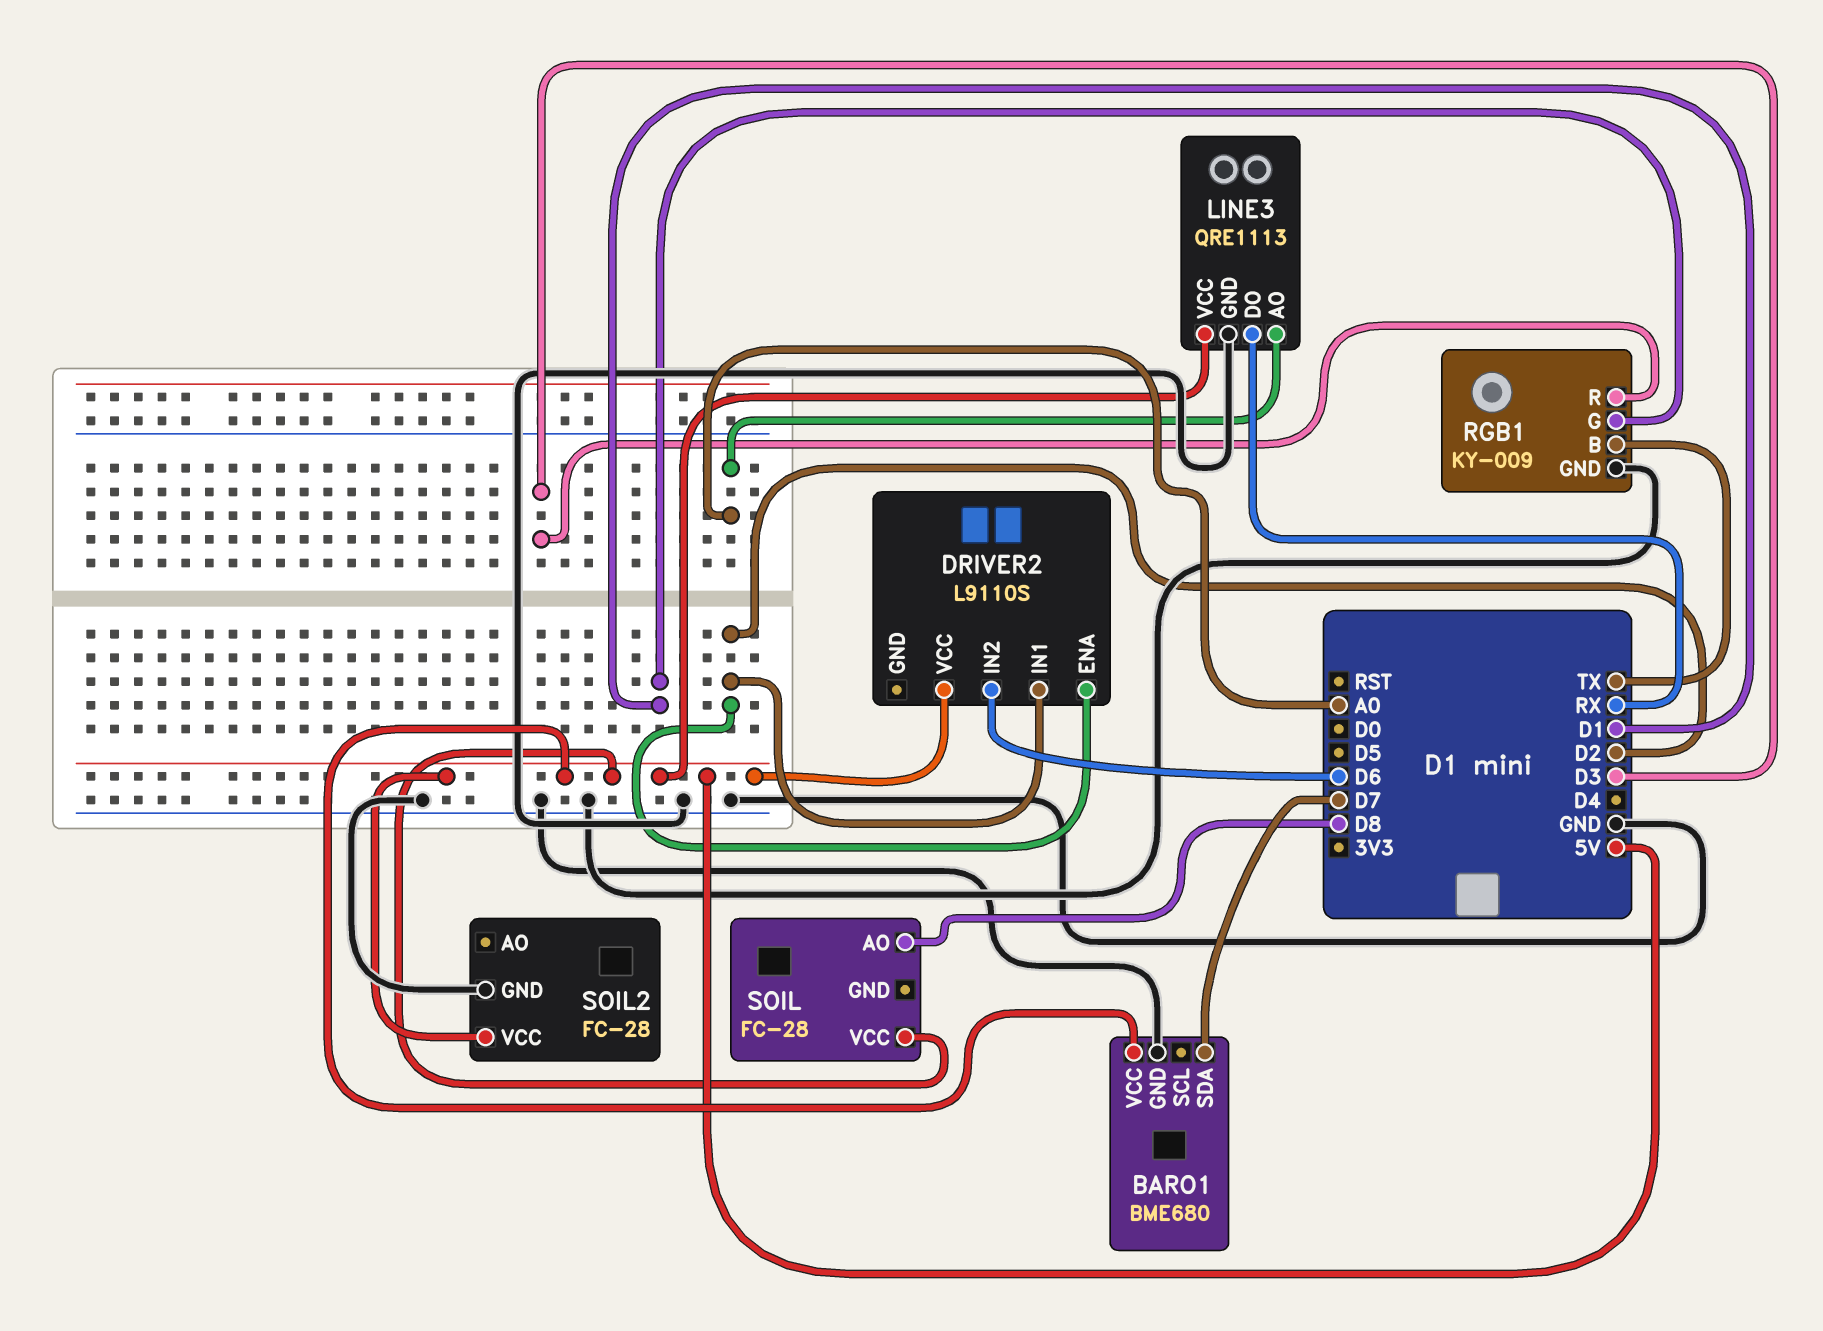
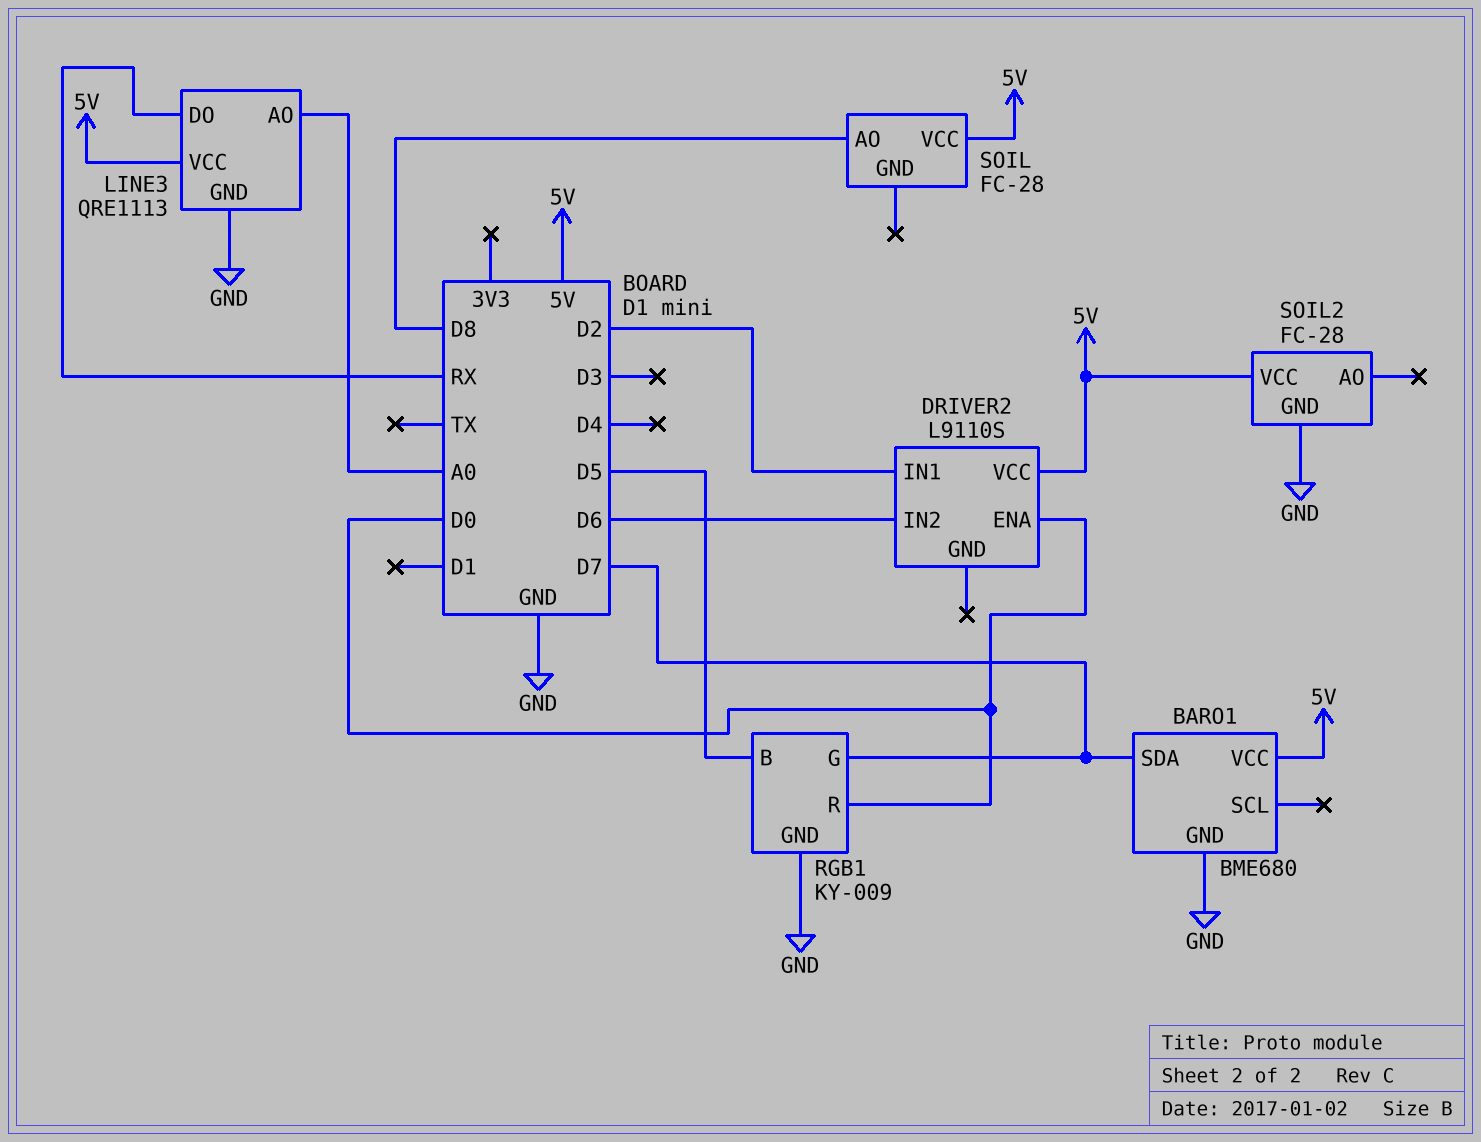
DRIVER2 pin ENA: D2 -> D0
RGB1 pin B: TX -> D5
RGB1 pin G: D1 -> D7
RGB1 pin R: D3 -> D0

